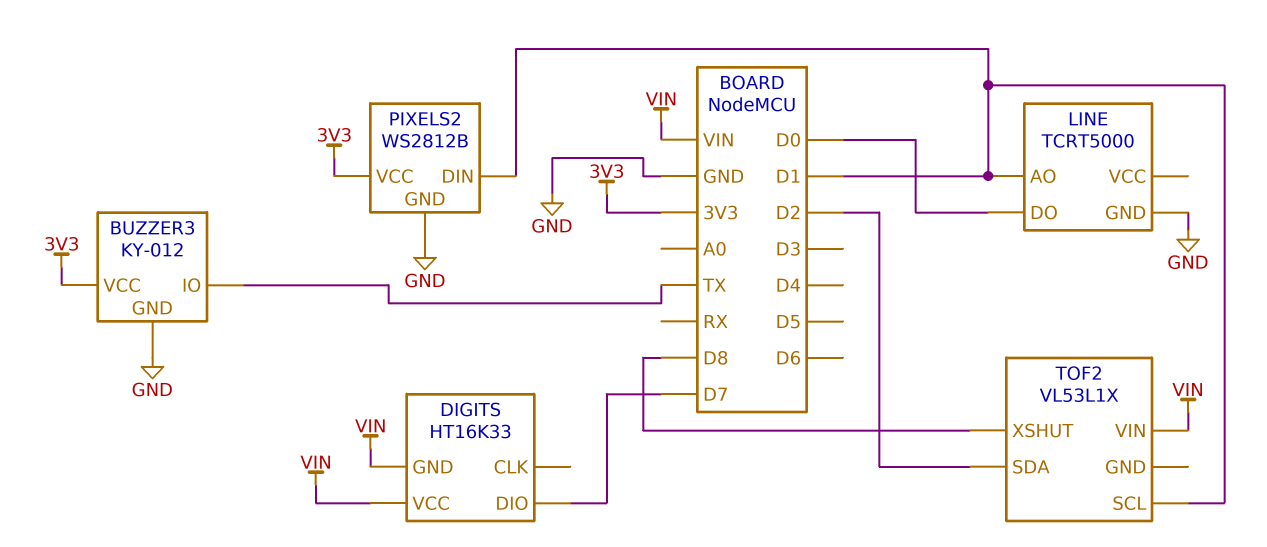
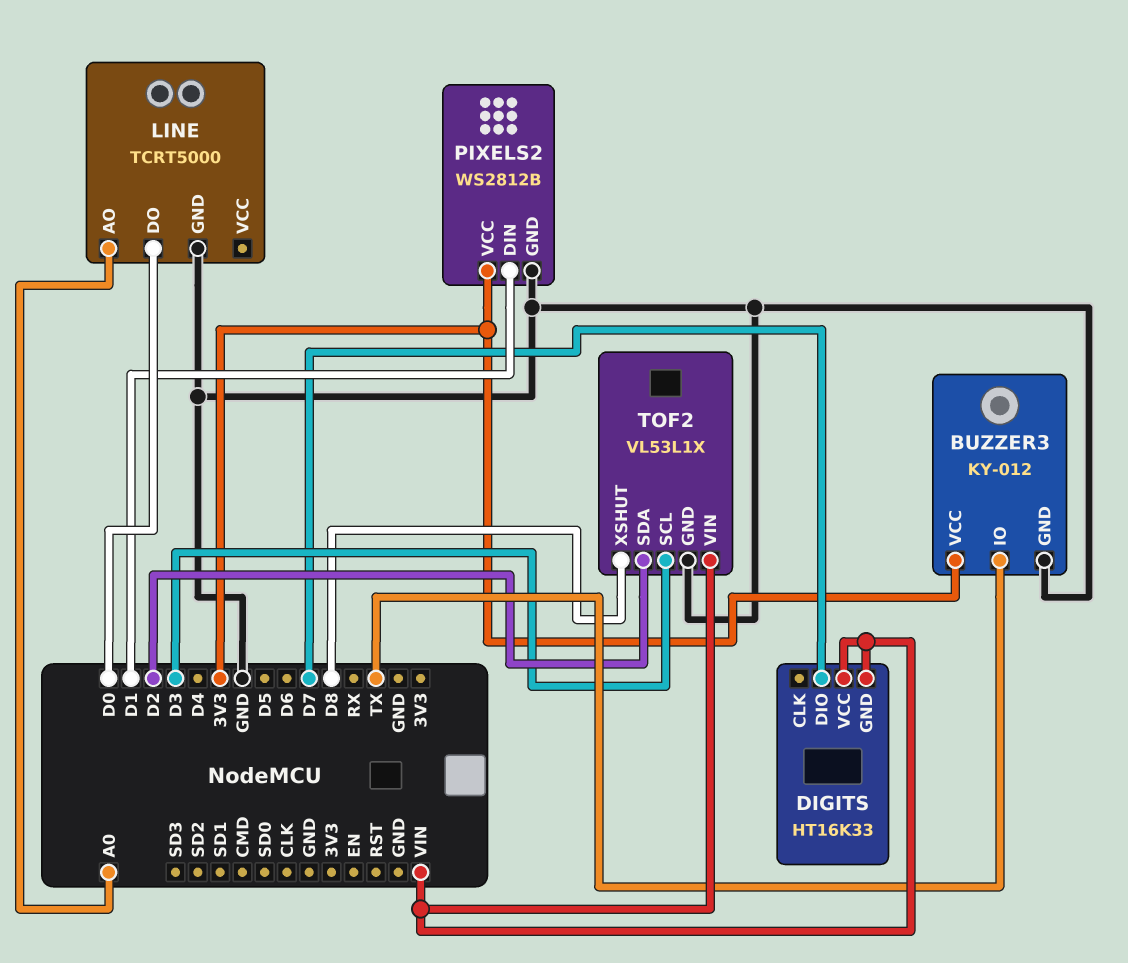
LINE pin AO: D1 -> A0
TOF2 pin GND: none -> GND
TOF2 pin SCL: D1 -> D3

